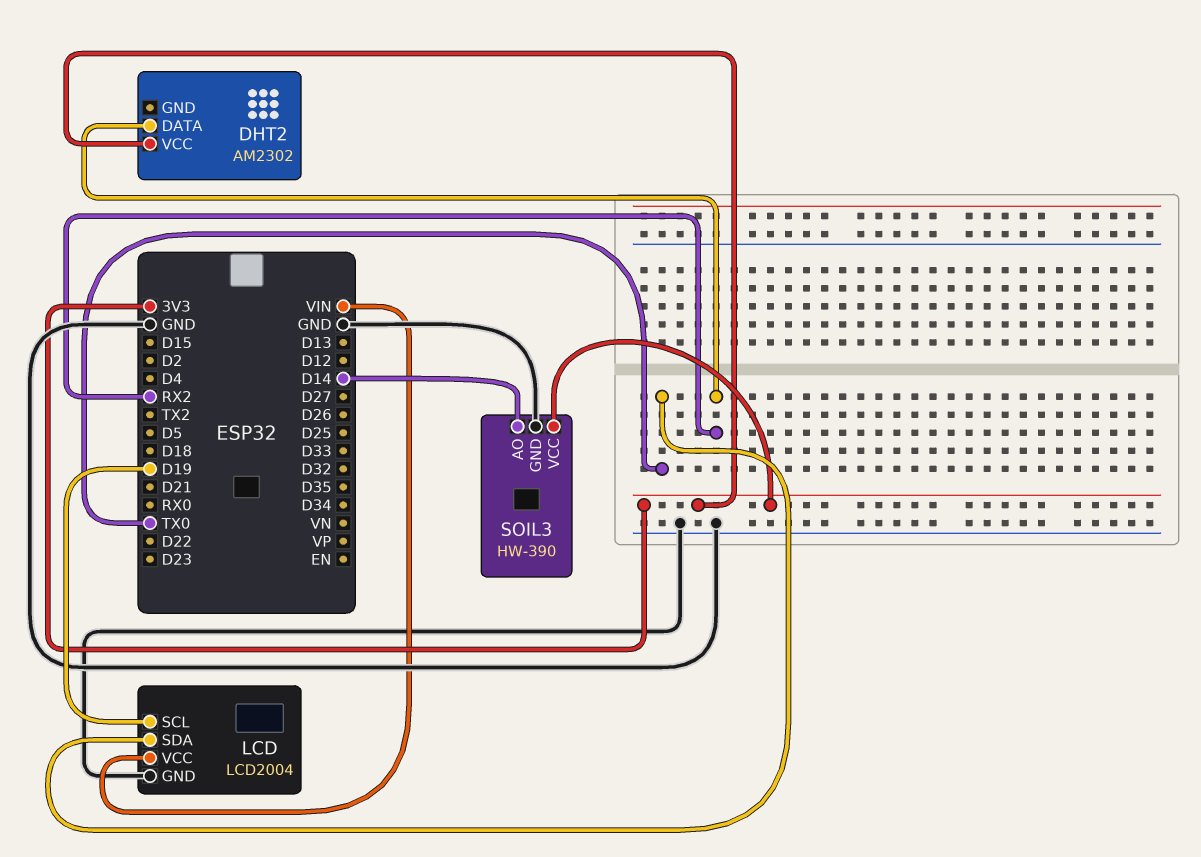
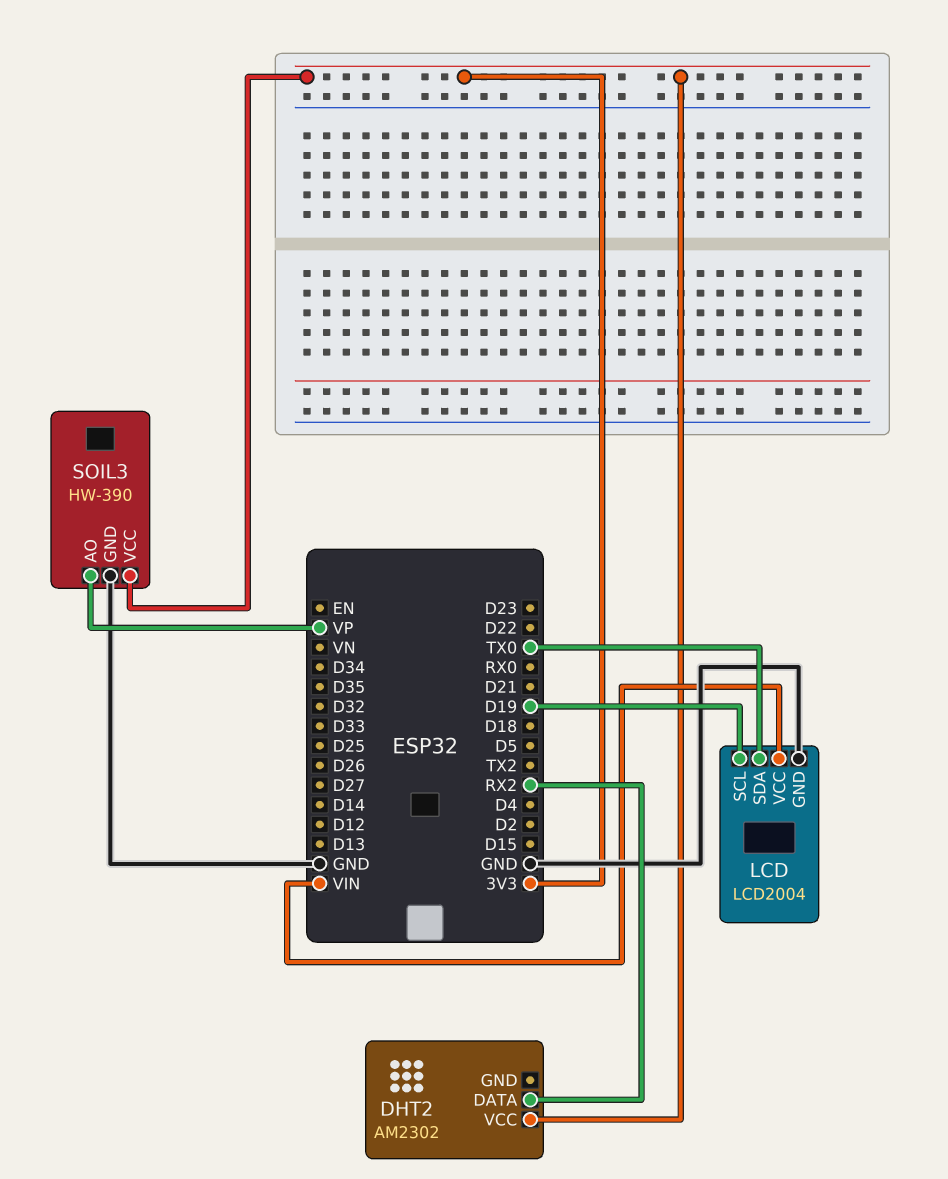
SOIL3 pin AO: D14 -> VP

